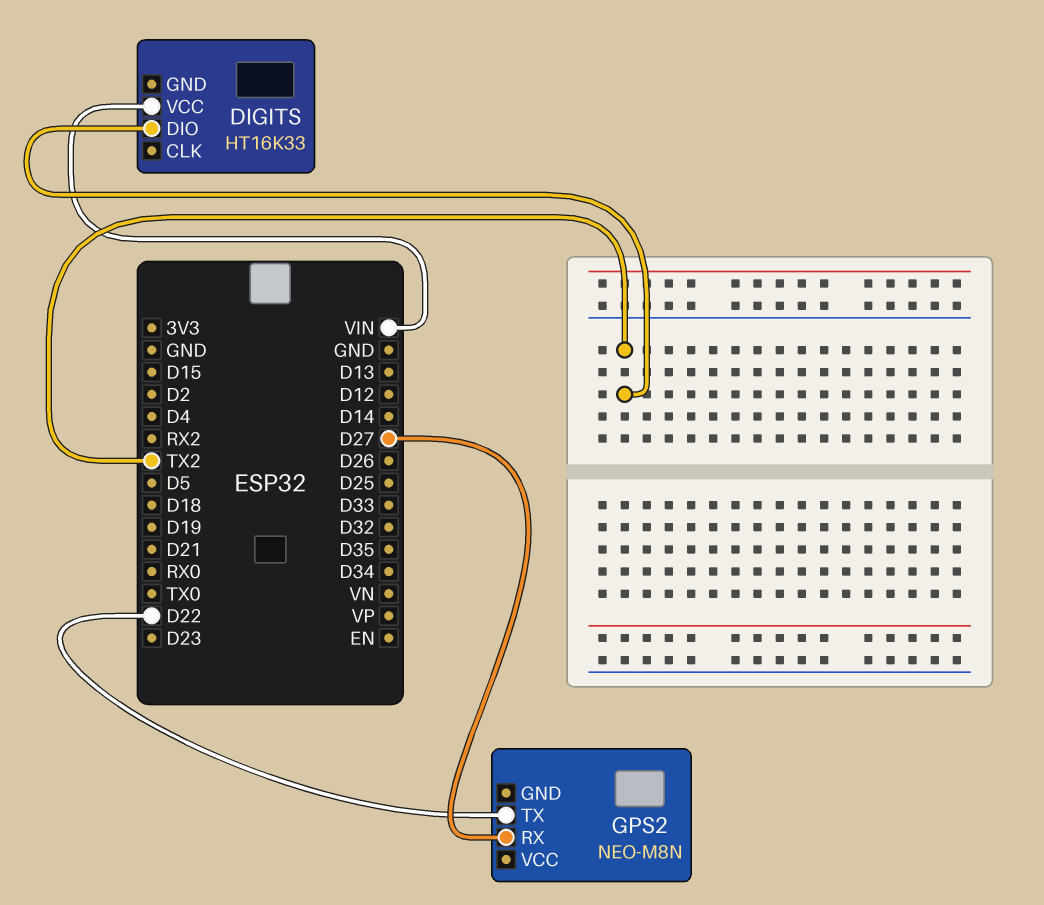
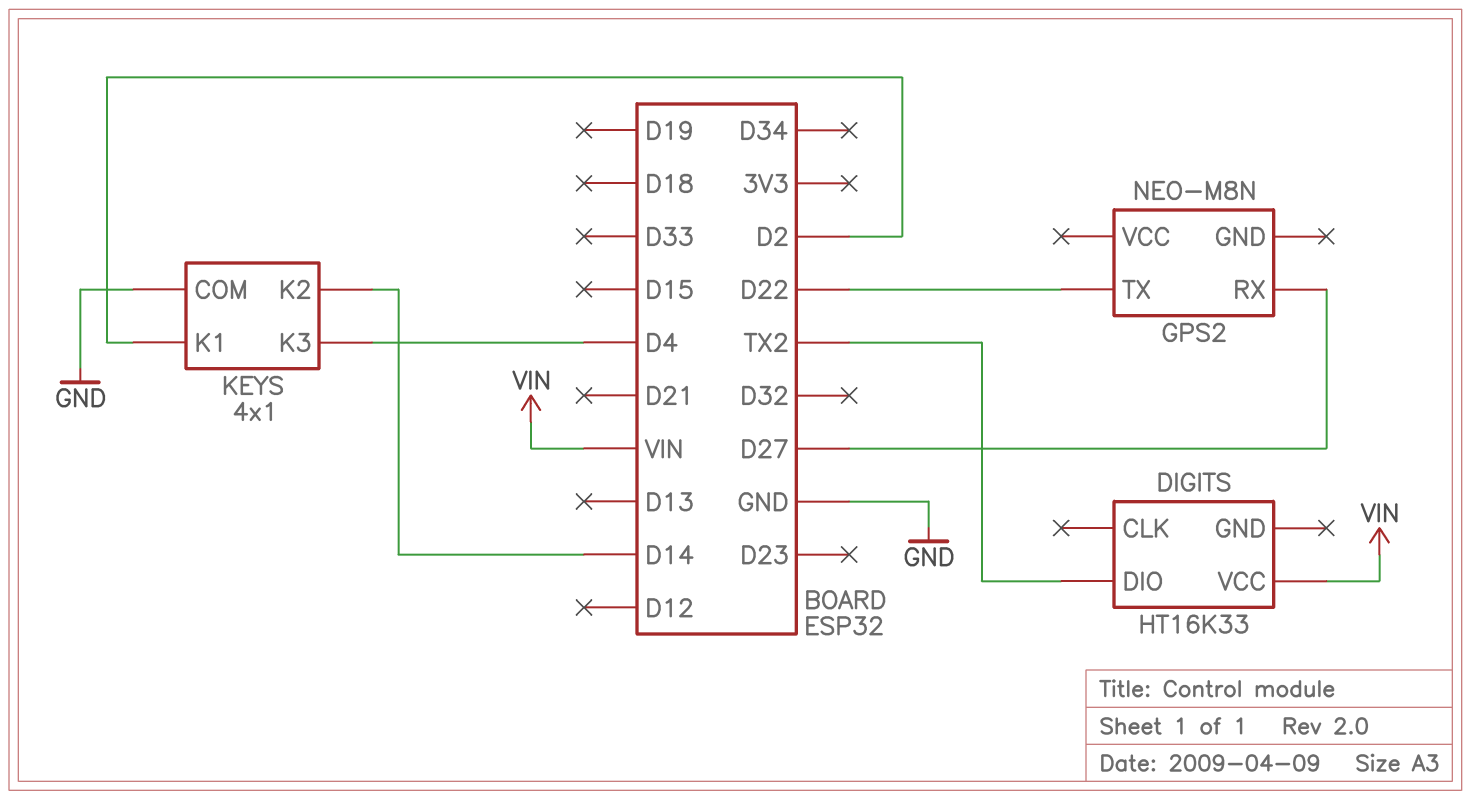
KEYS: none -> 4x1
KEYS pin COM: none -> GND
KEYS pin K1: none -> D2
KEYS pin K2: none -> D14
KEYS pin K3: none -> D4

